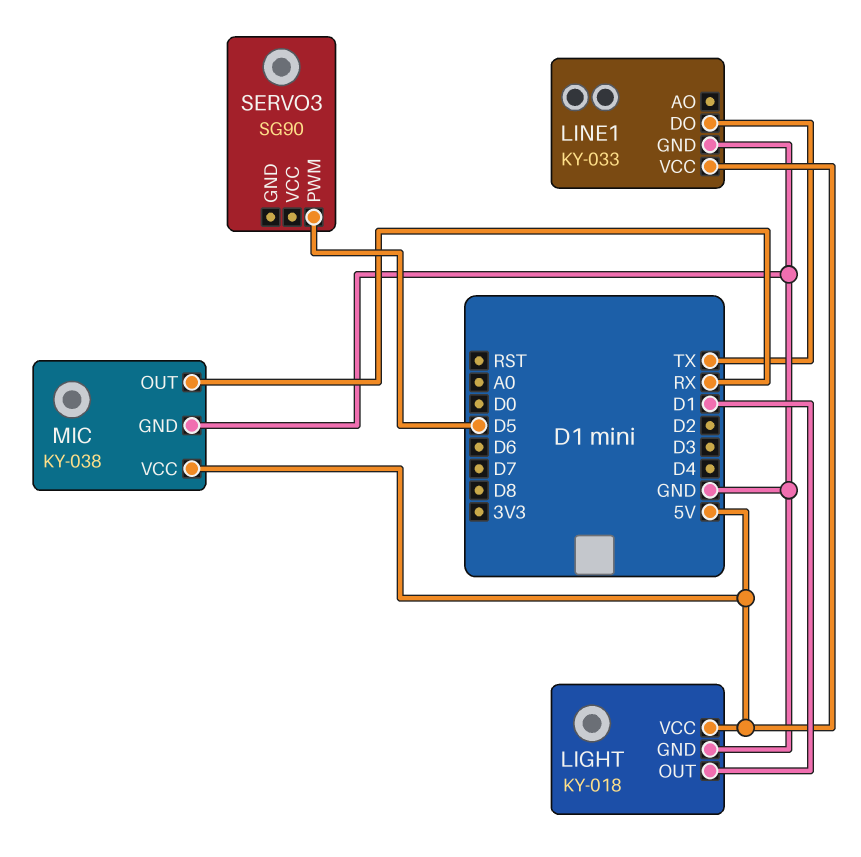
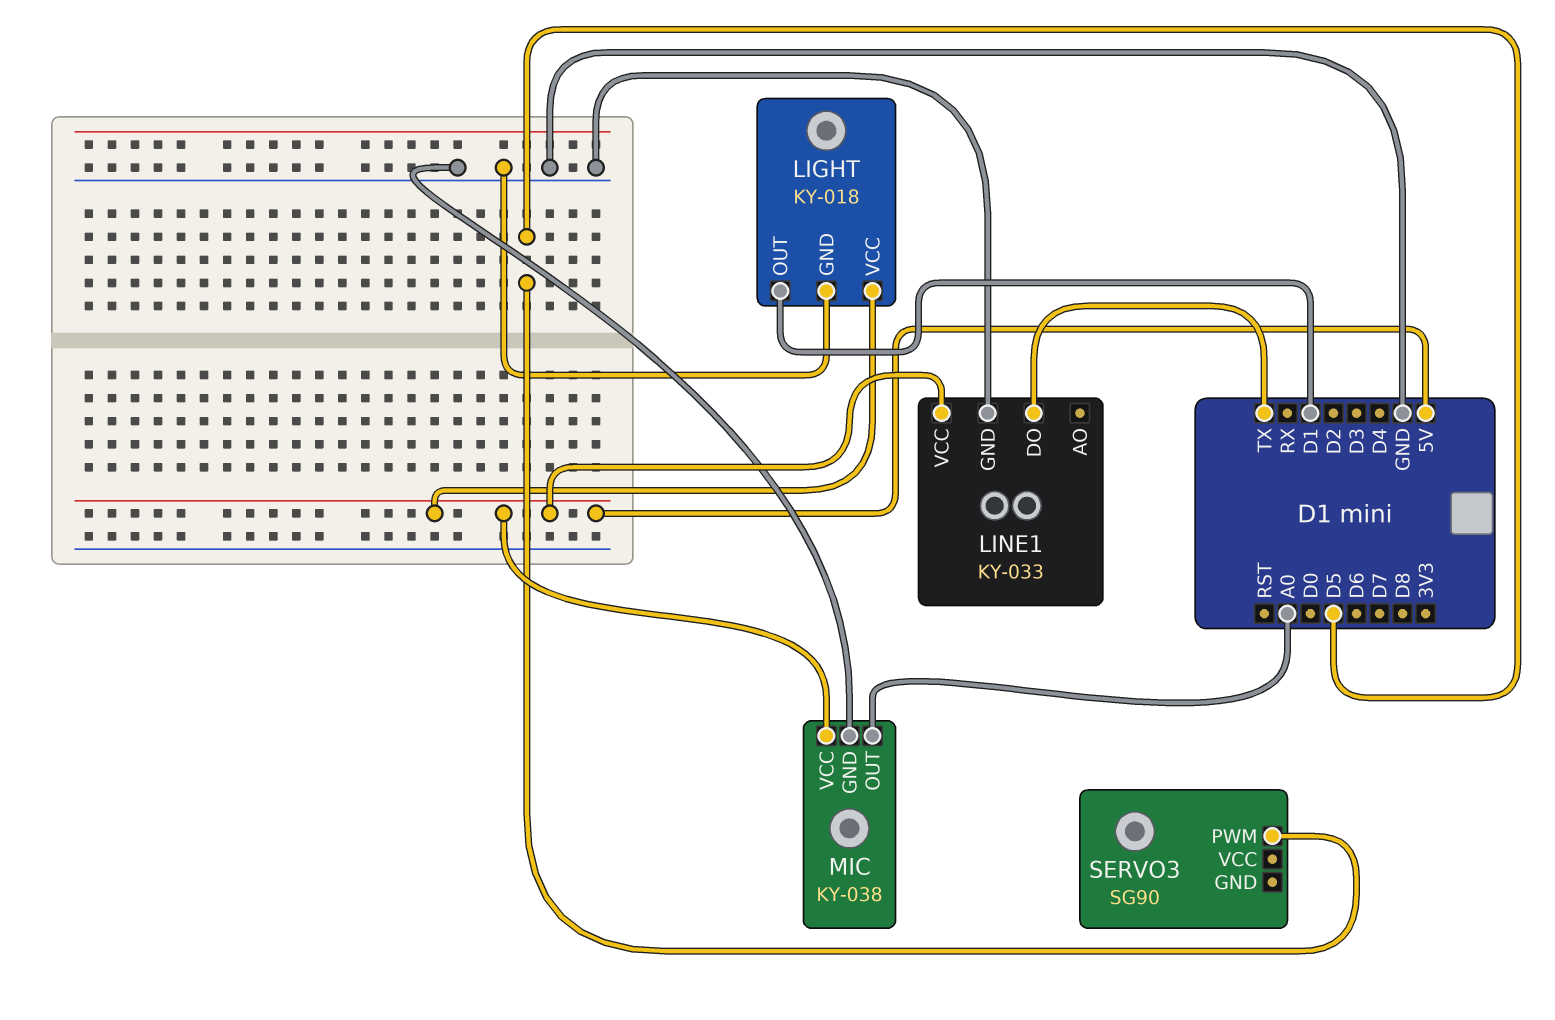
MIC pin OUT: RX -> A0

